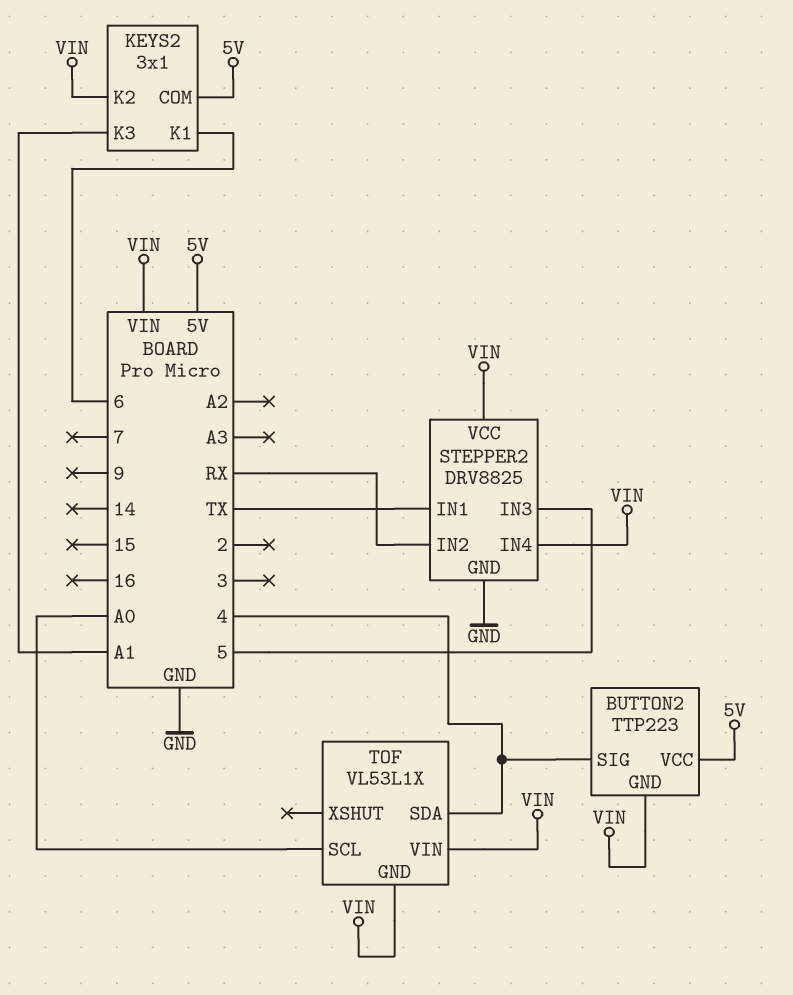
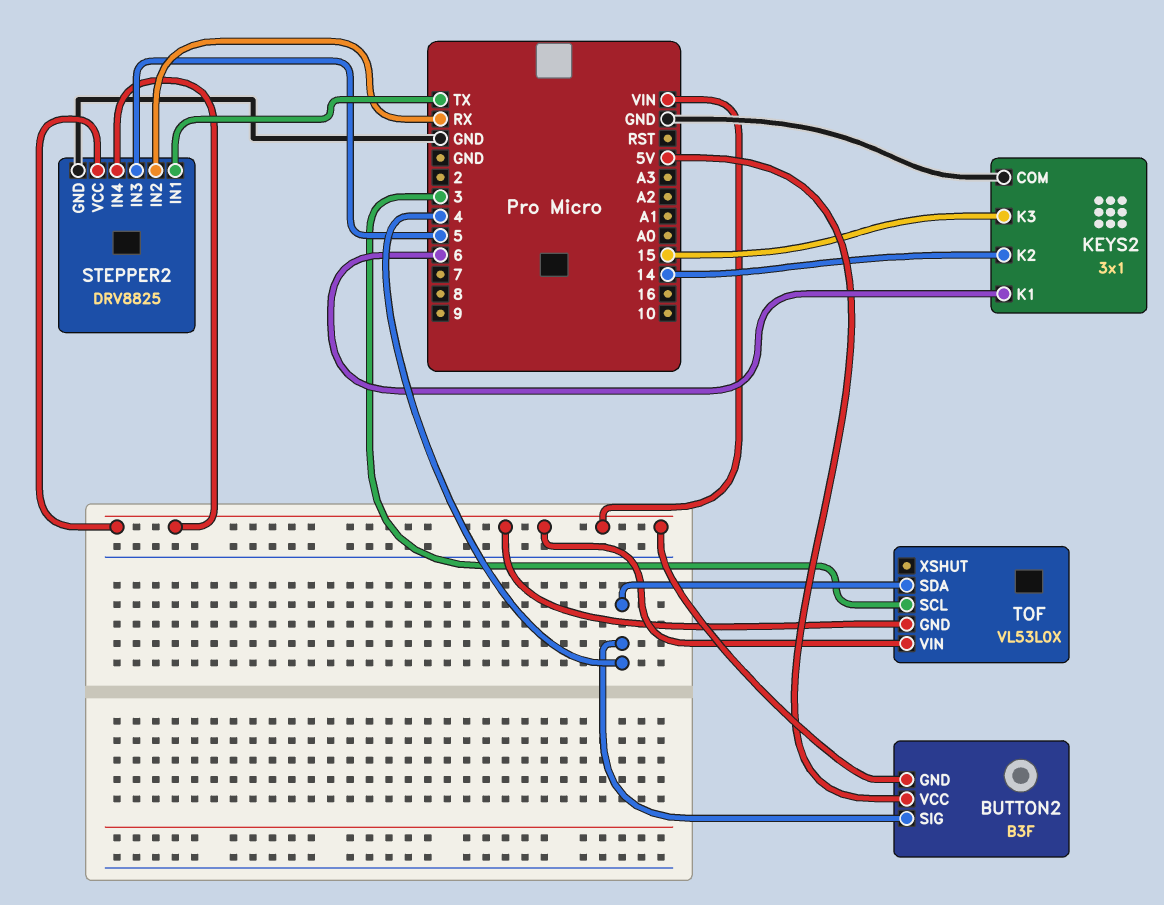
BUTTON2: TTP223 -> B3F
KEYS2 pin COM: 5V -> GND
KEYS2 pin K2: VIN -> 14
KEYS2 pin K3: A1 -> 15
TOF: VL53L1X -> VL53L0X
TOF pin SCL: A0 -> 3

